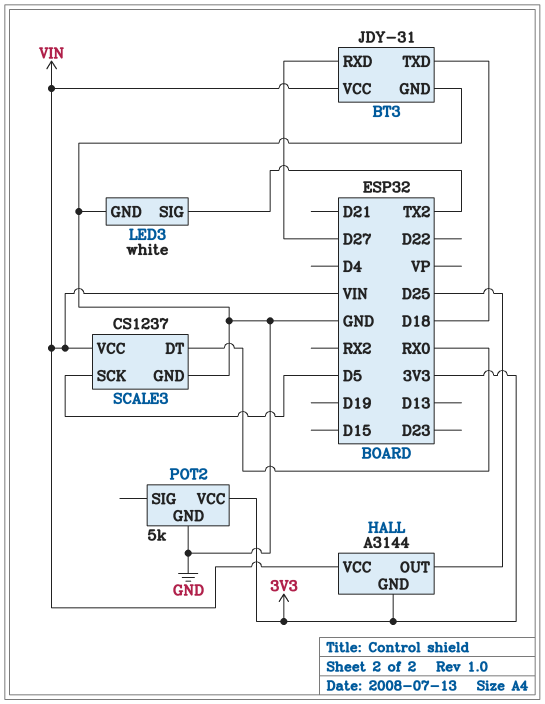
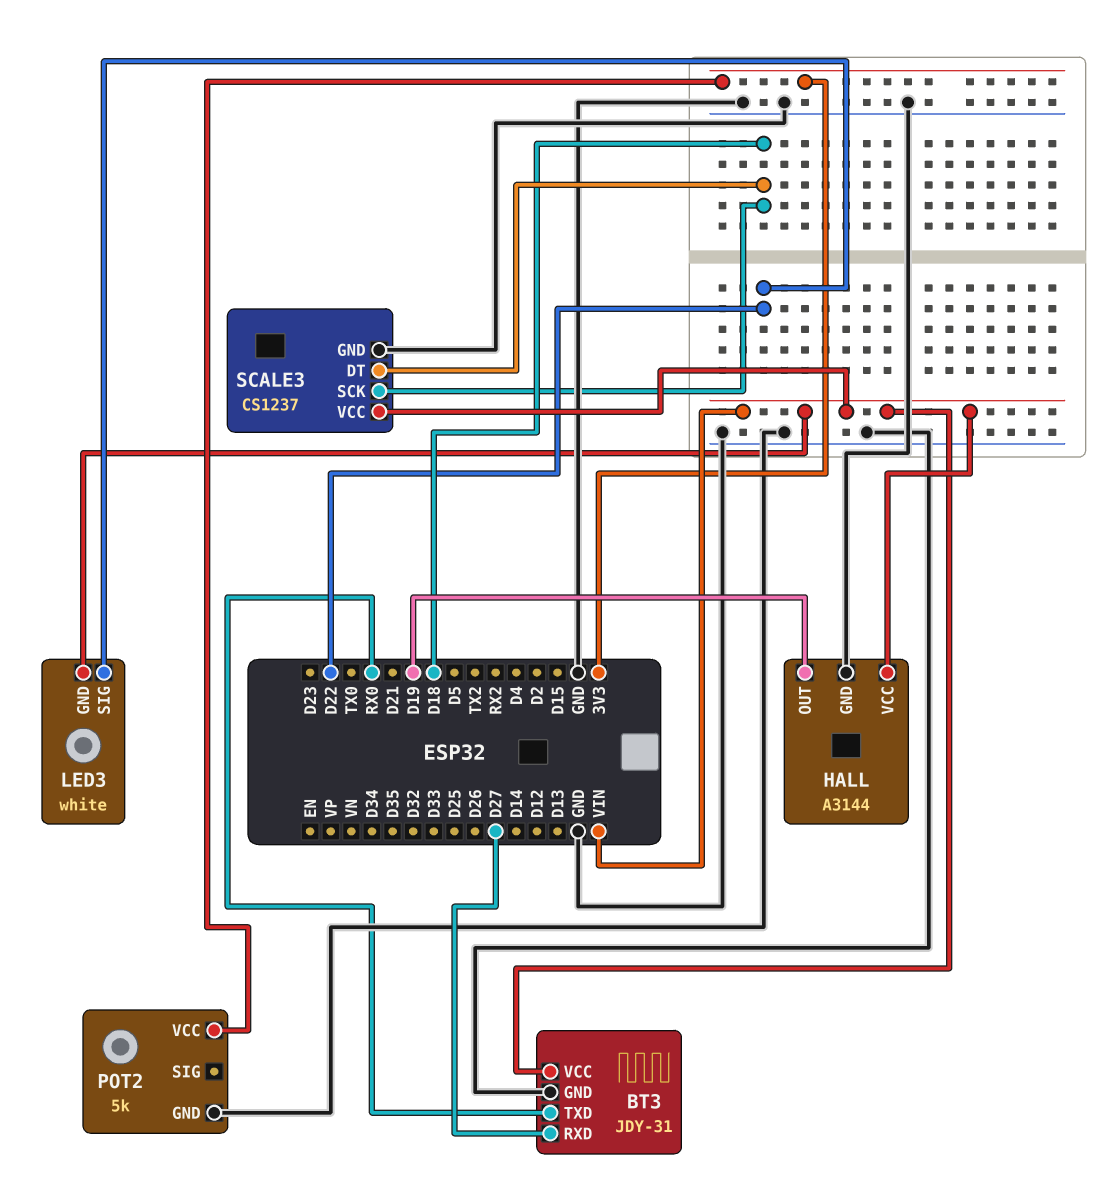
BT3 pin TXD: D18 -> RX0
HALL pin GND: 3V3 -> GND
HALL pin OUT: D25 -> D19
LED3 pin GND: GND -> VIN
LED3 pin SIG: TX2 -> D22
SCALE3 pin DT: RX0 -> D18
SCALE3 pin SCK: D5 -> D18

